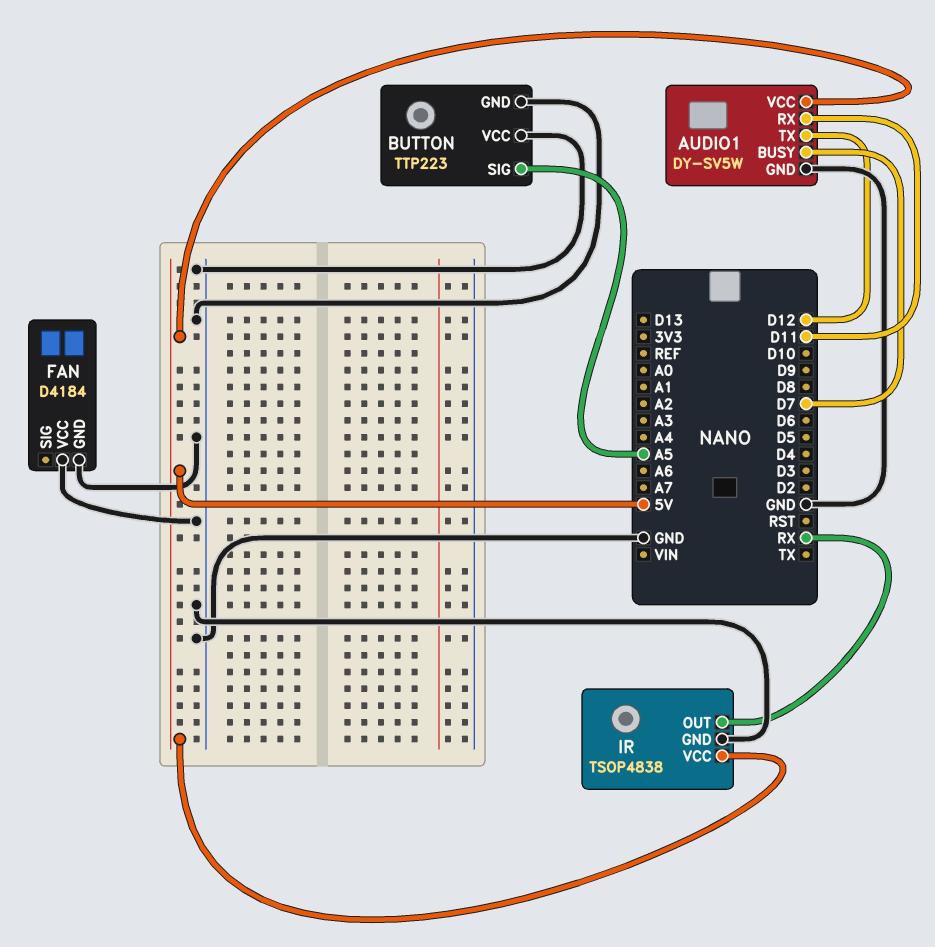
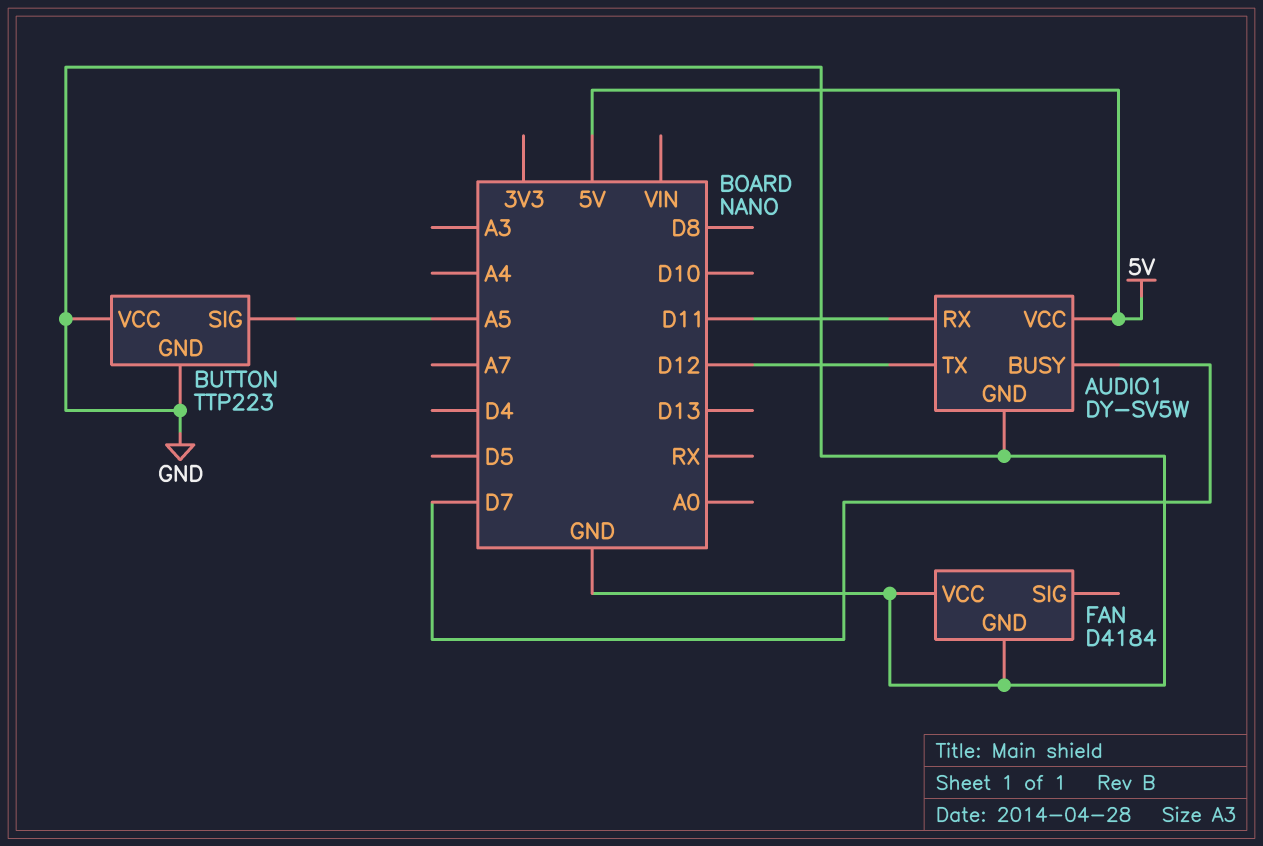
IR: TSOP4838 -> none
IR pin GND: GND -> none
IR pin OUT: RX -> none
IR pin VCC: 5V -> none

